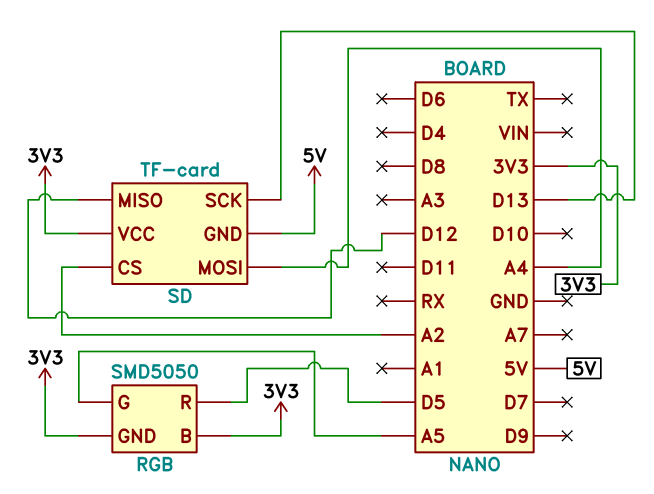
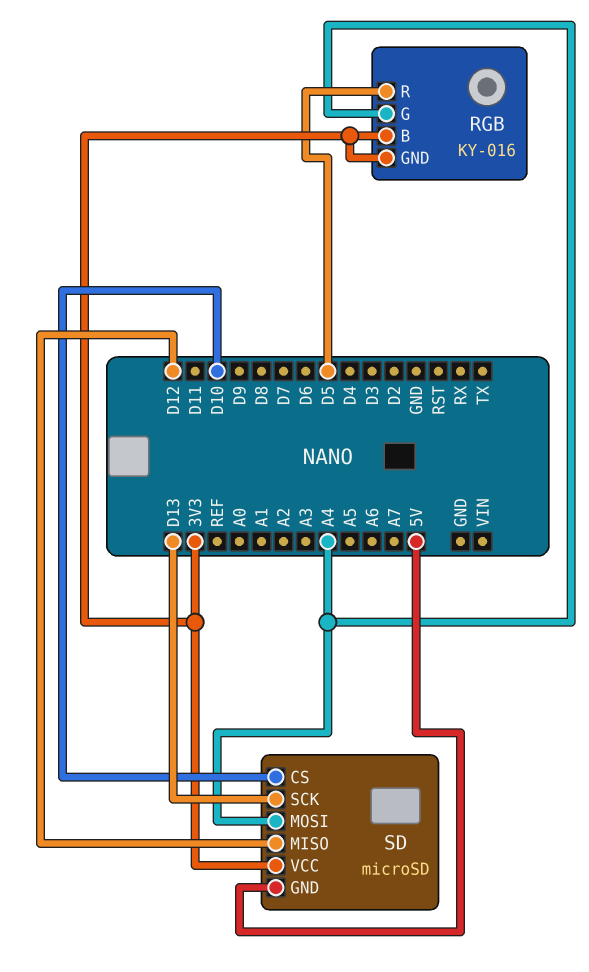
RGB: SMD5050 -> KY-016
RGB pin G: A5 -> A4
SD: TF-card -> microSD
SD pin CS: A2 -> D10

